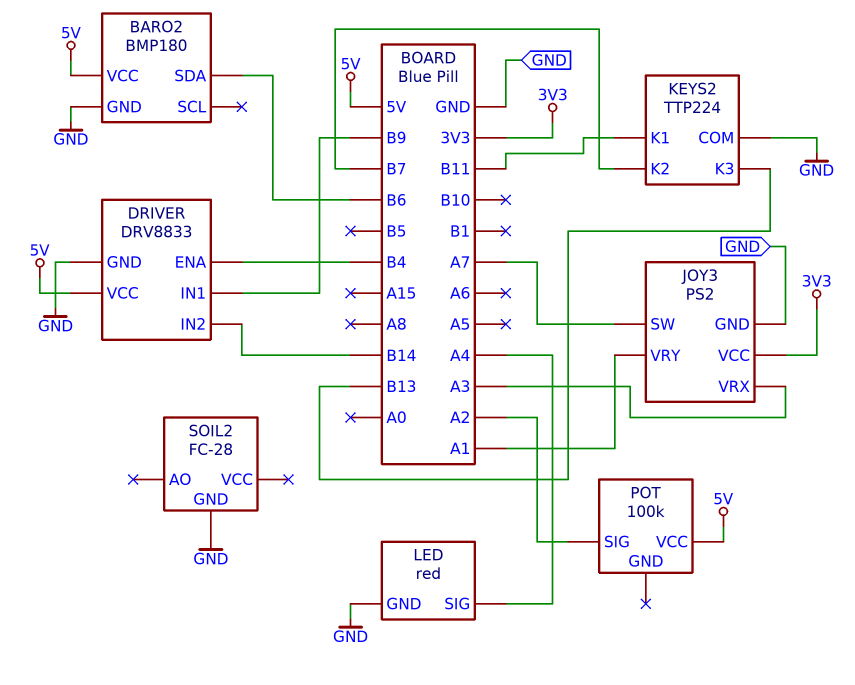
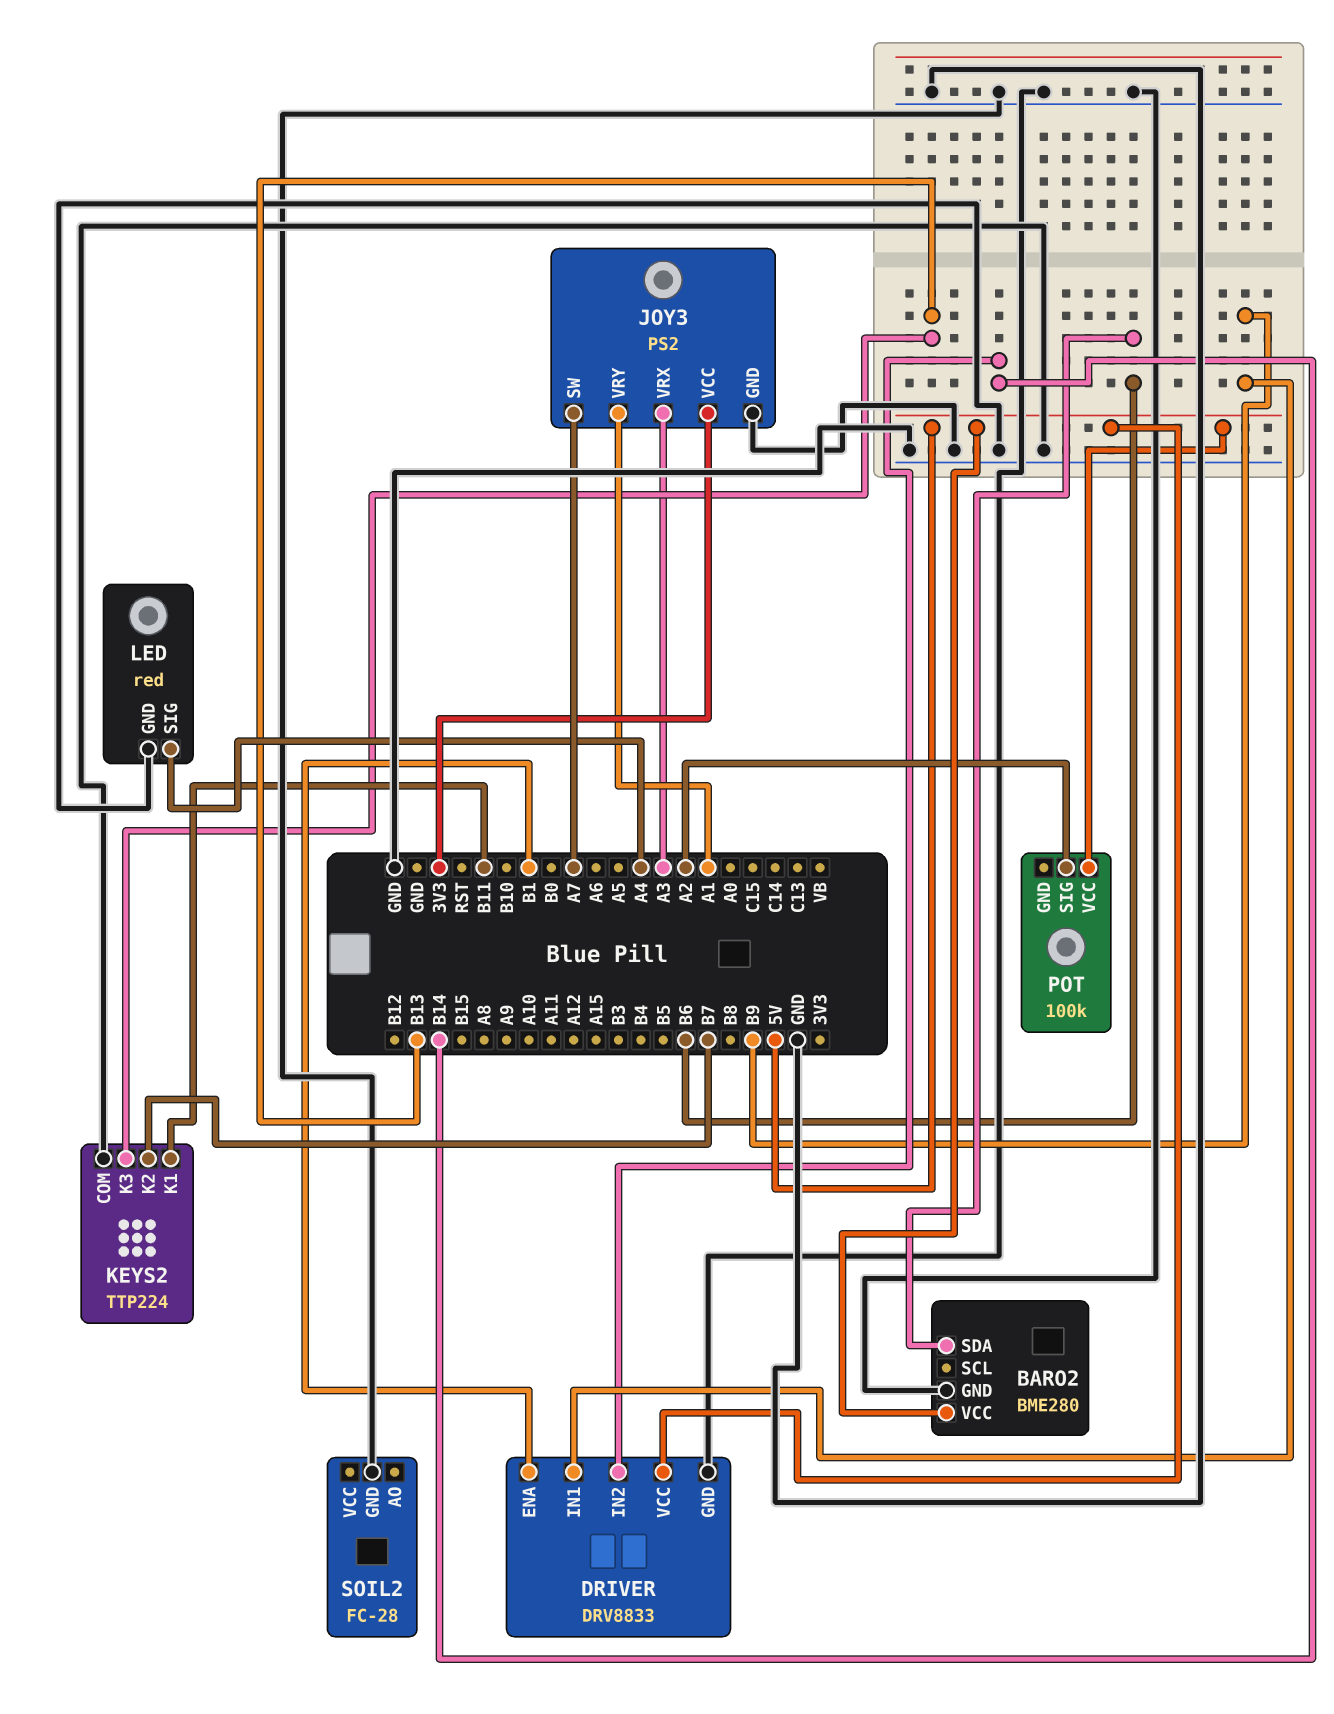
BARO2: BMP180 -> BME280
DRIVER pin ENA: B4 -> B1

